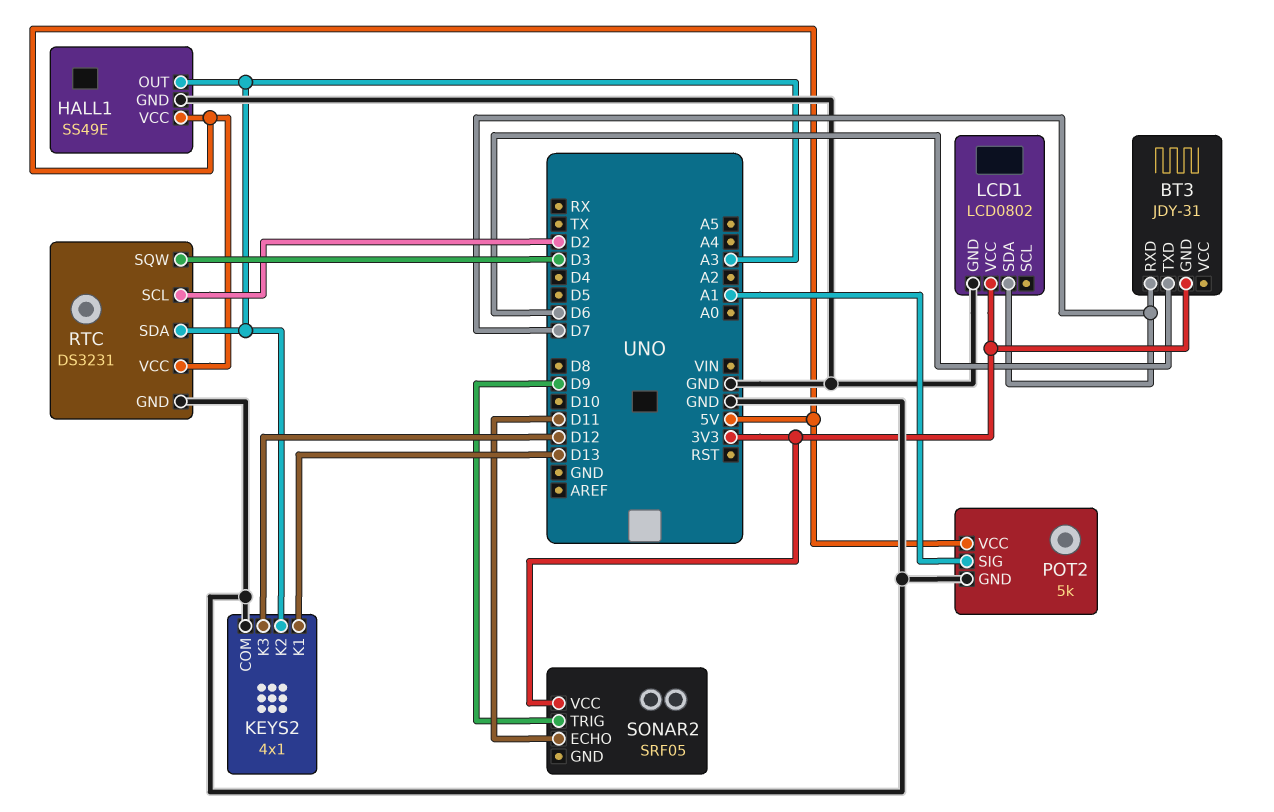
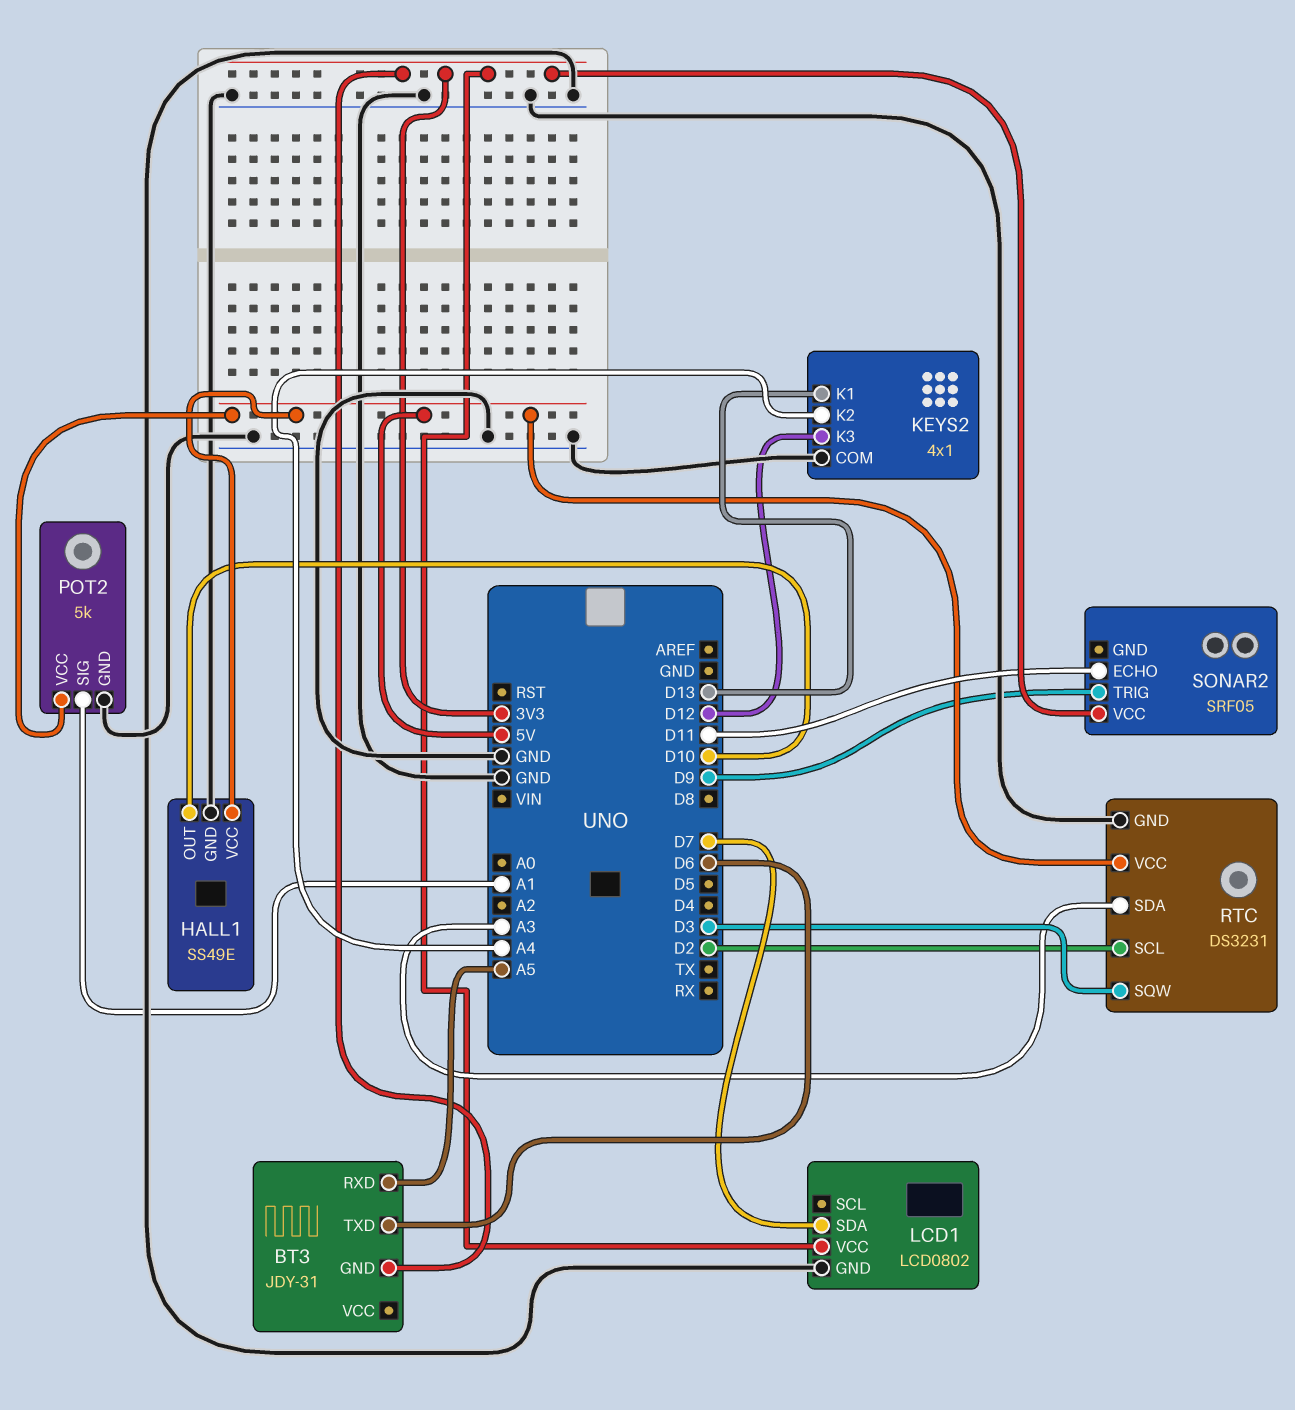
BT3 pin RXD: D7 -> A5
HALL1 pin OUT: A3 -> D10
KEYS2 pin K2: A3 -> A4

